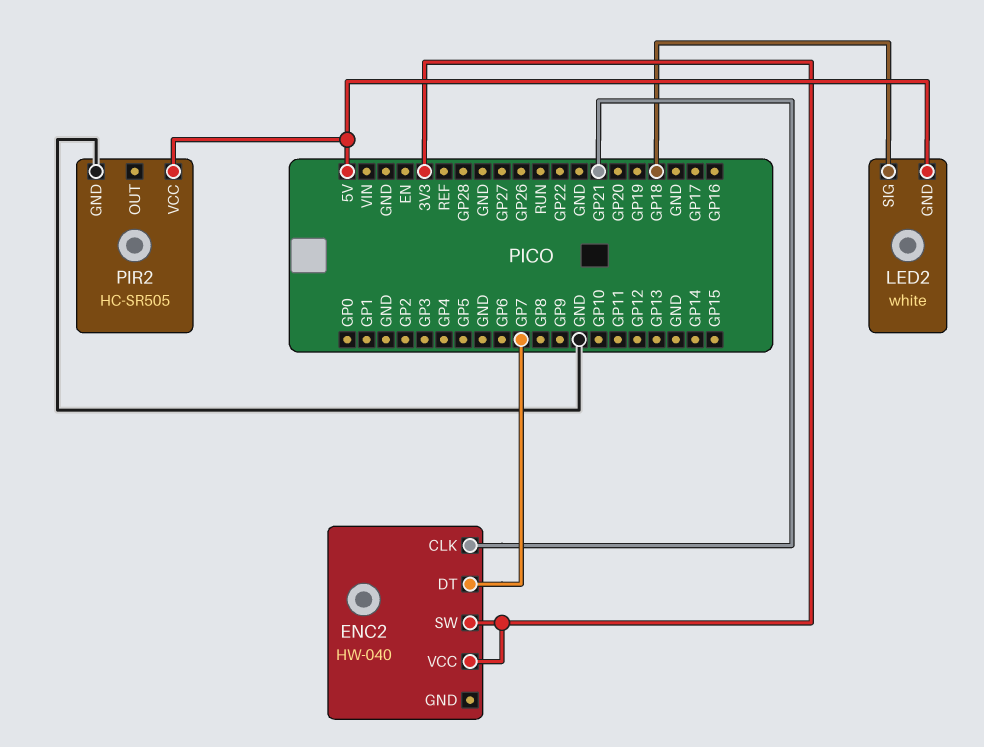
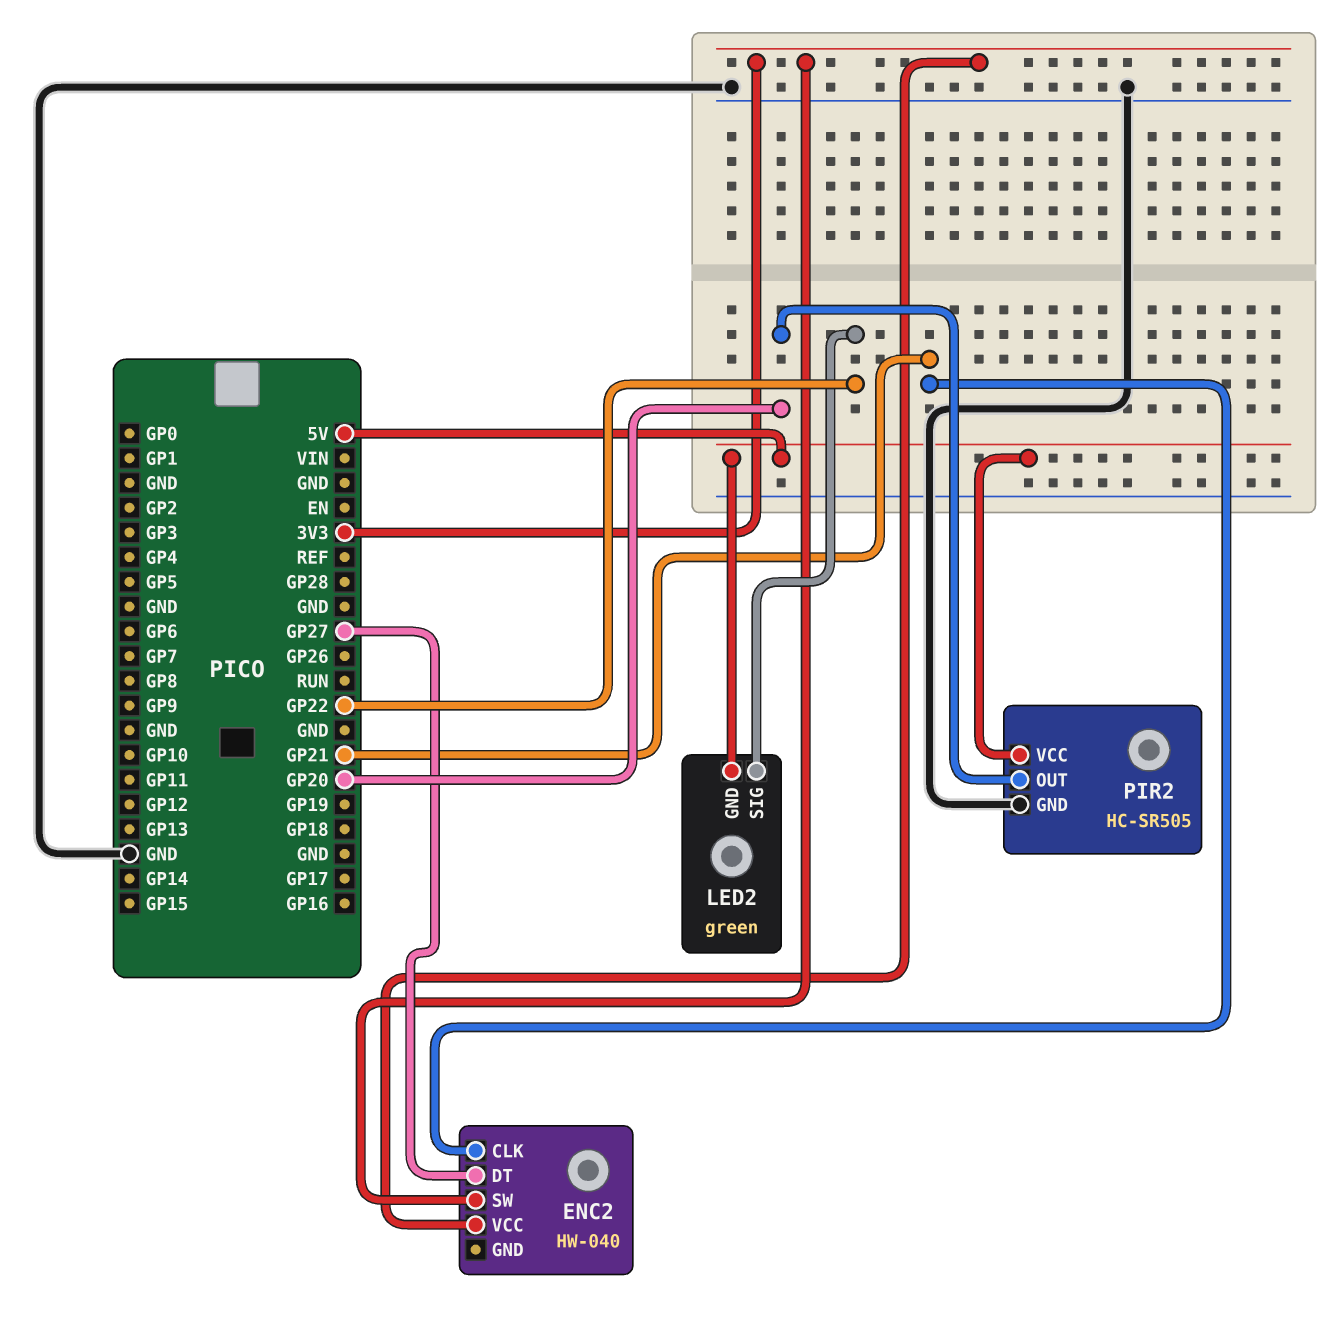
ENC2 pin DT: GP7 -> GP27
LED2: white -> green
LED2 pin SIG: GP18 -> GP22
PIR2 pin OUT: none -> GP20

